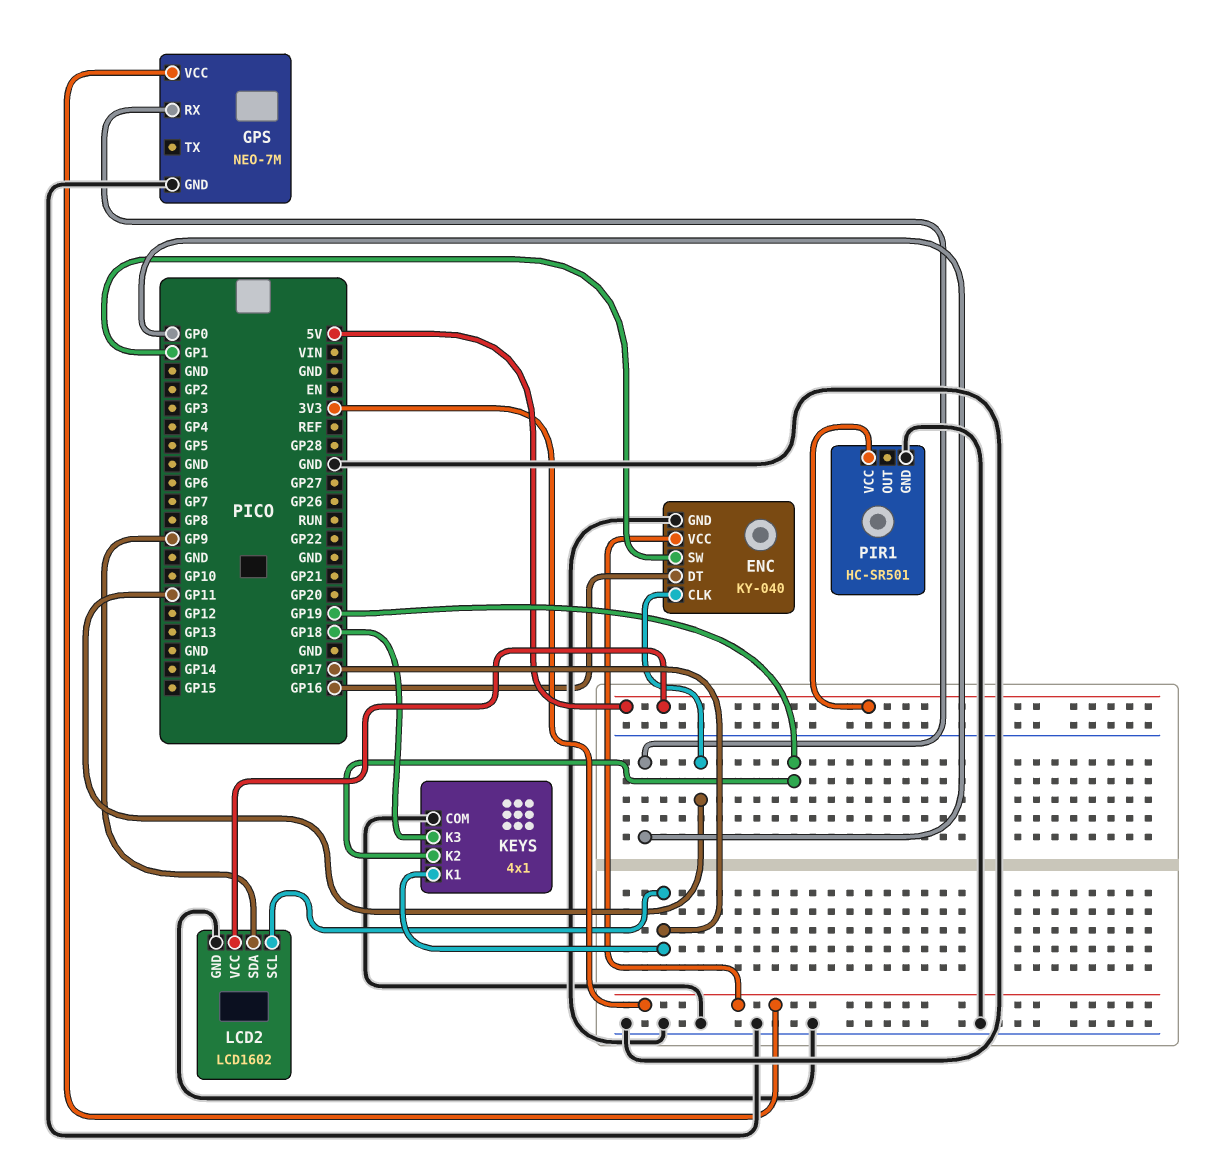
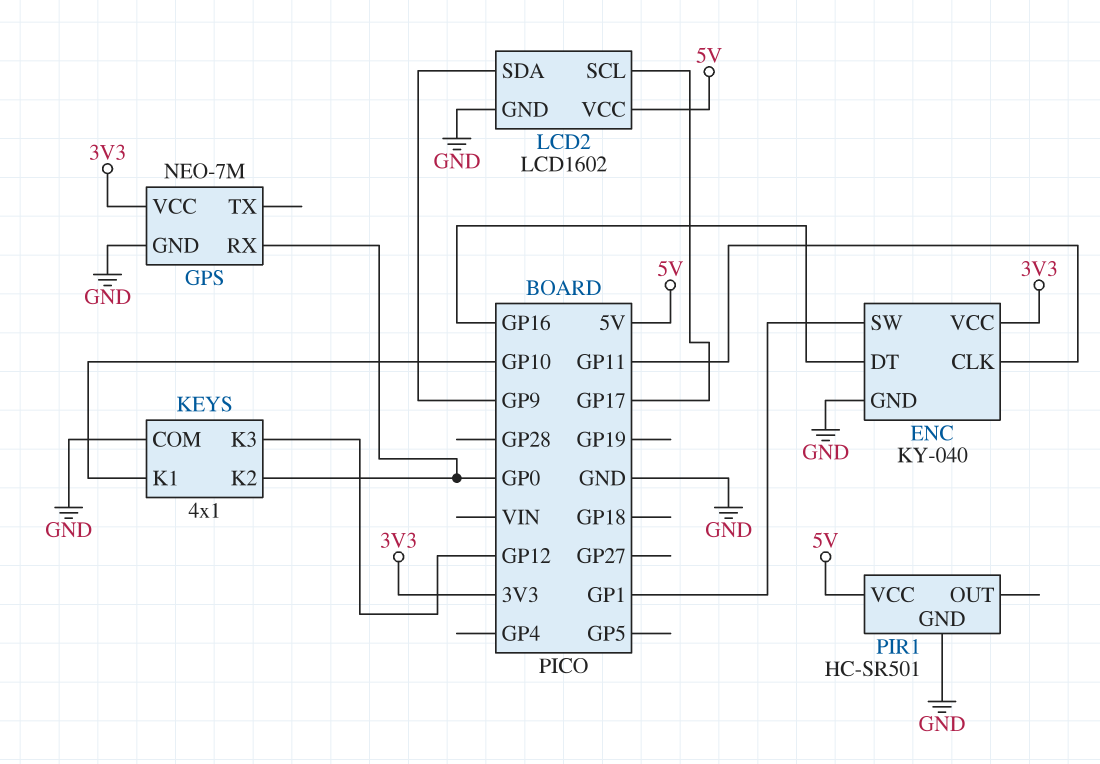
KEYS pin K1: GP17 -> GP10
KEYS pin K2: GP19 -> GP0
KEYS pin K3: GP18 -> GP12

